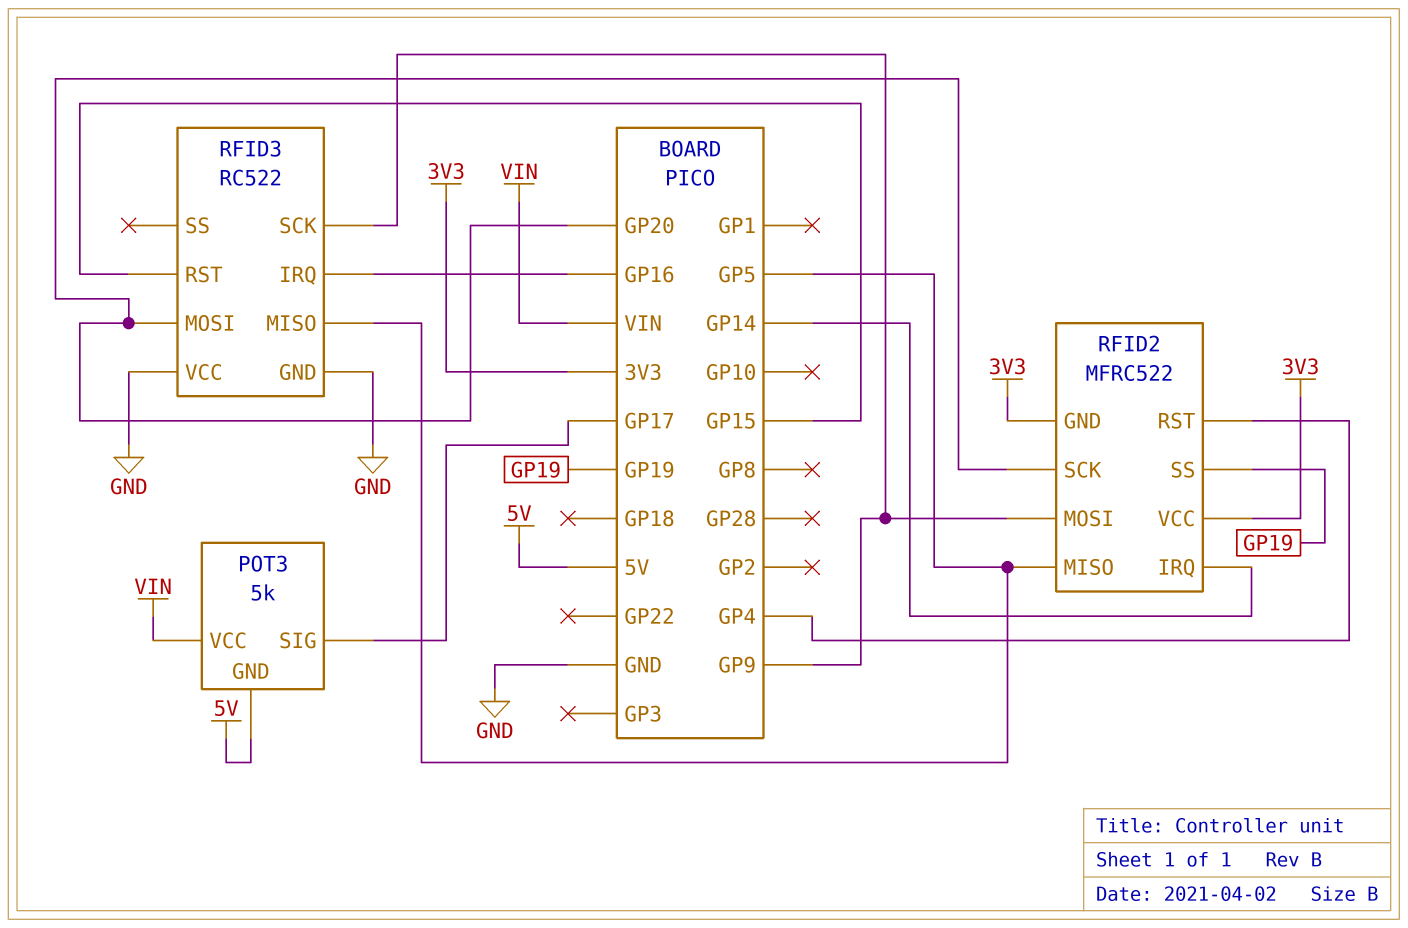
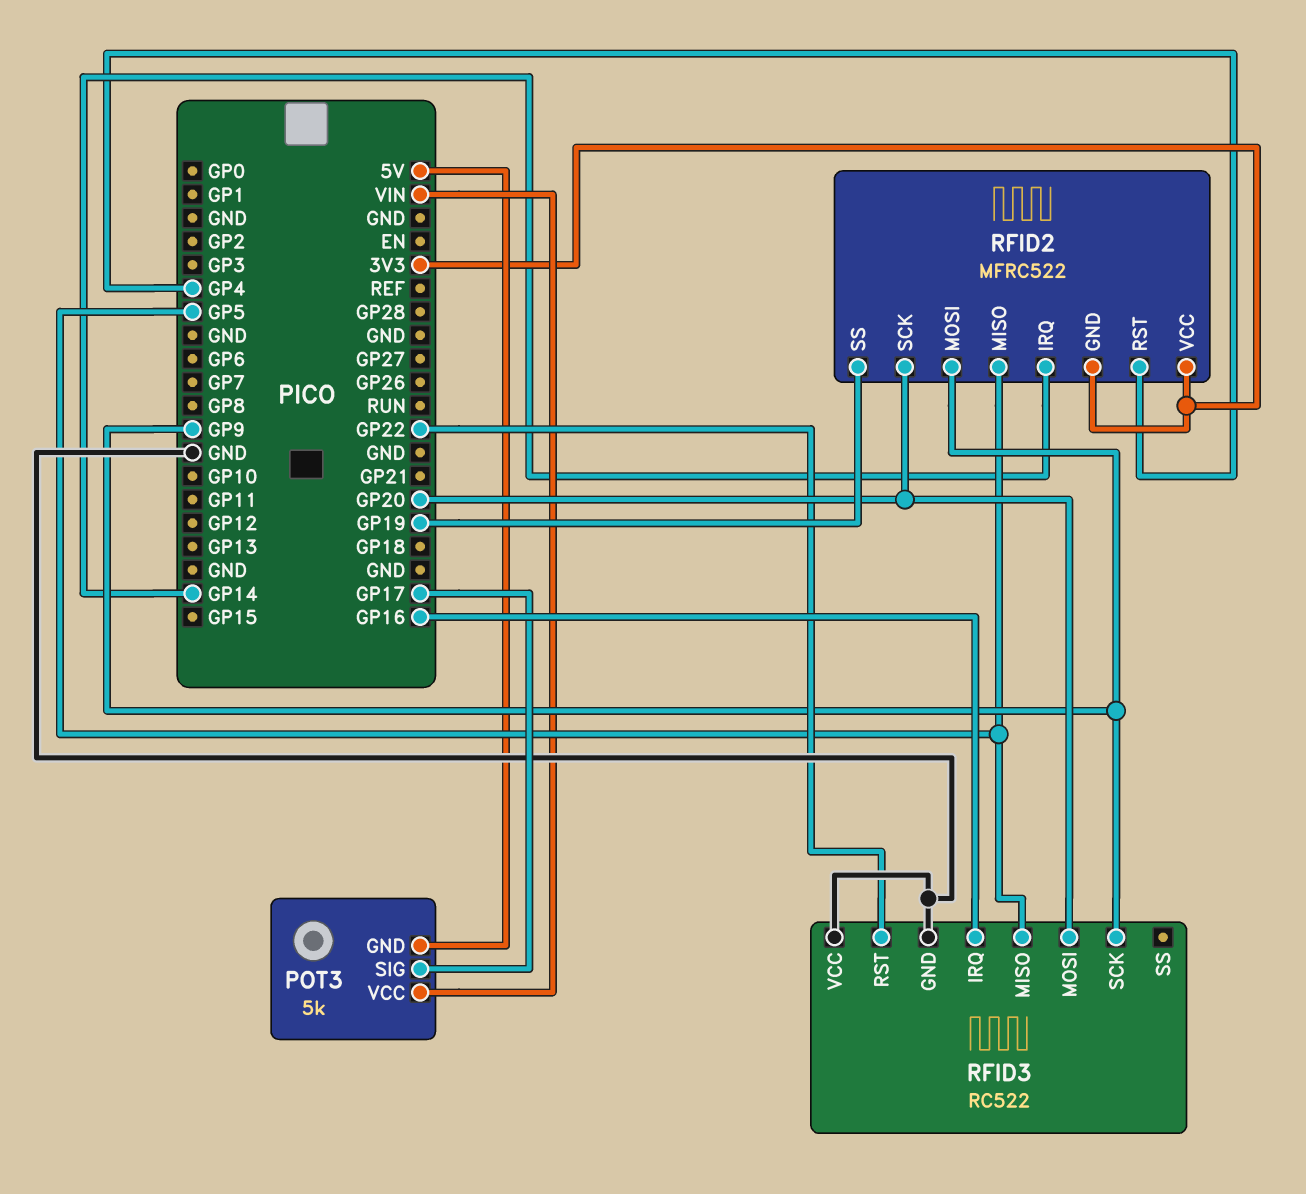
RFID3 pin RST: GP15 -> GP22

